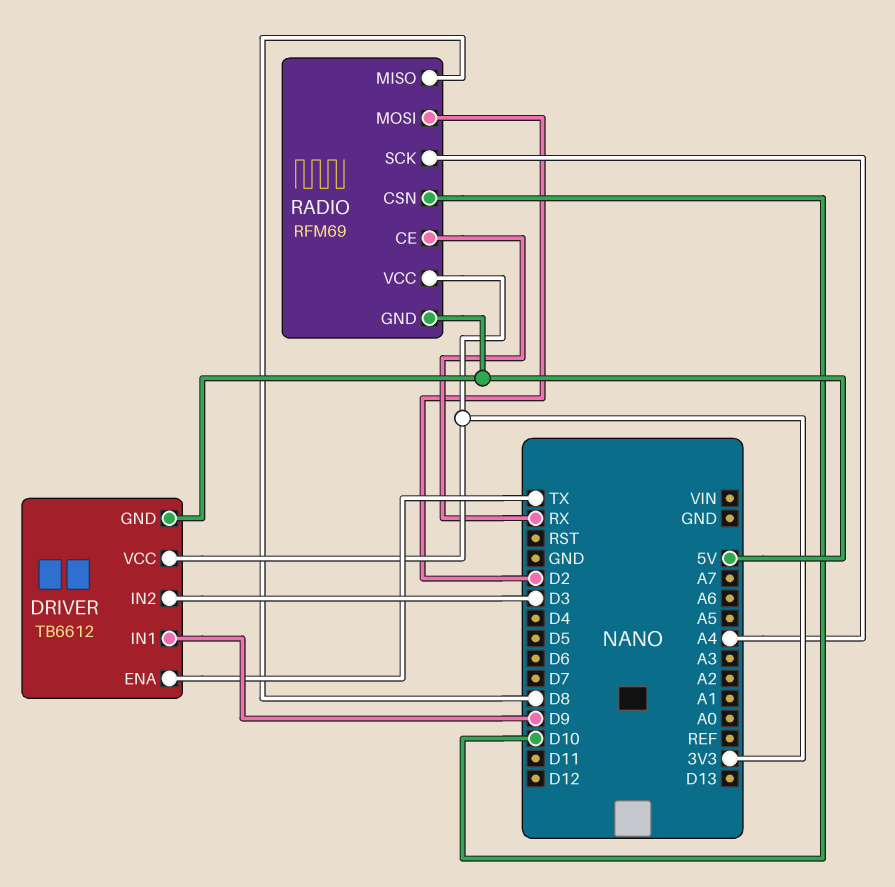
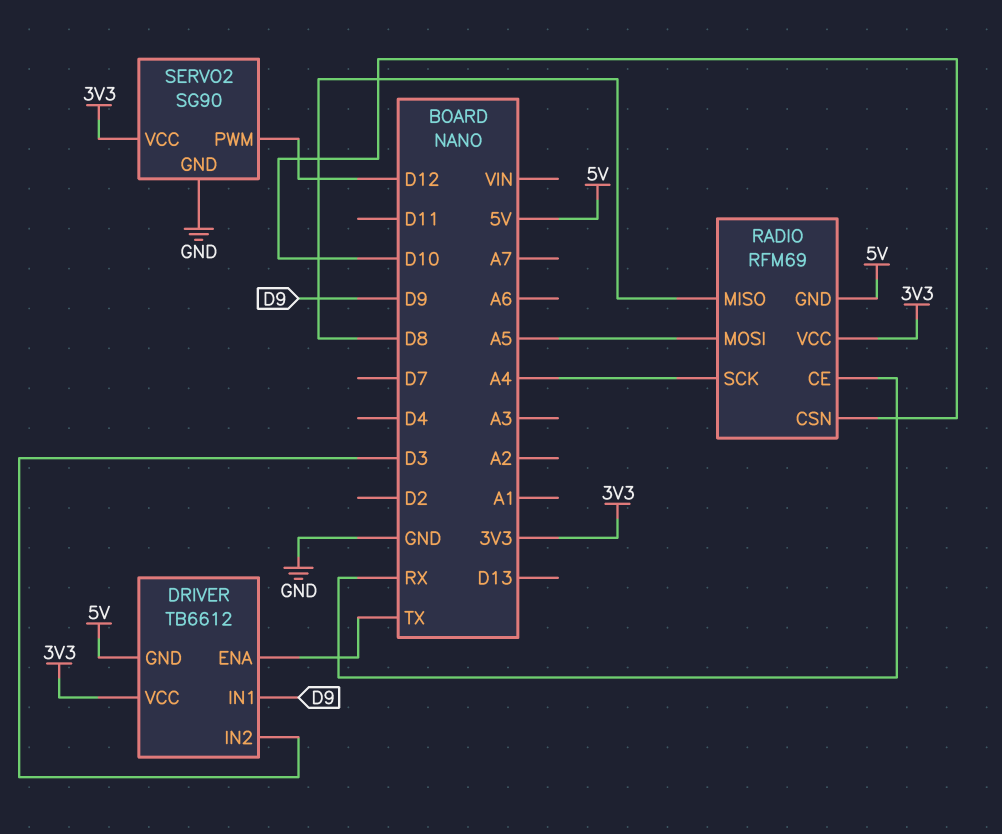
RADIO pin MOSI: D2 -> A5
SERVO2: none -> SG90
SERVO2 pin GND: none -> GND
SERVO2 pin PWM: none -> D12
SERVO2 pin VCC: none -> 3V3

